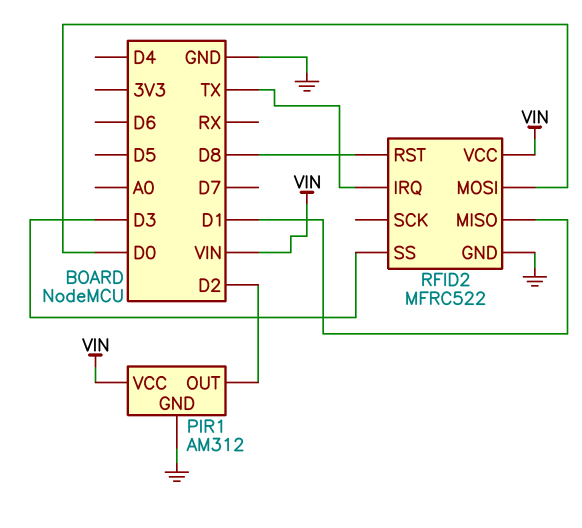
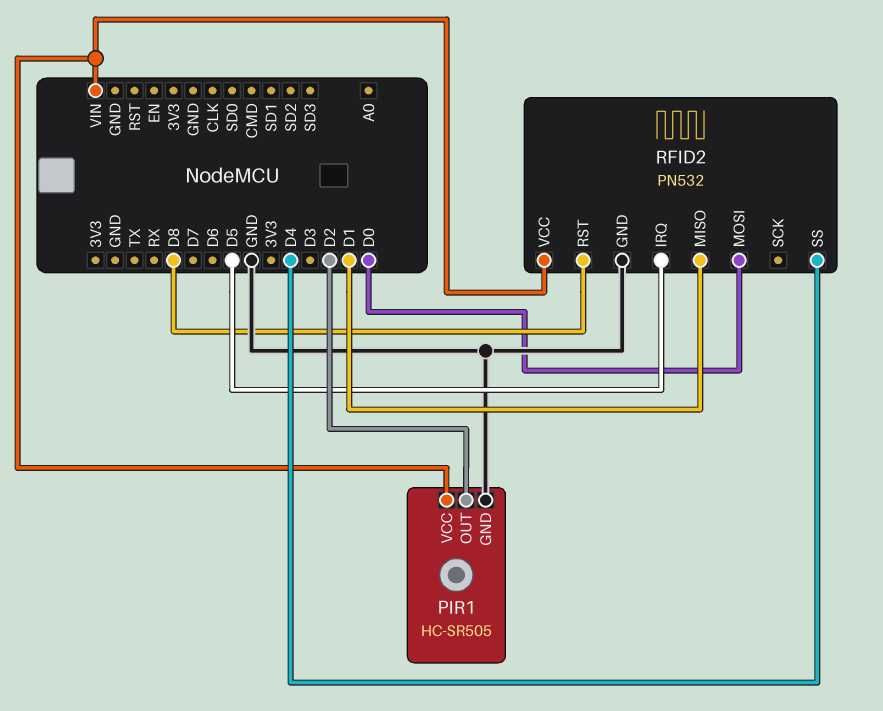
PIR1: AM312 -> HC-SR505
RFID2: MFRC522 -> PN532
RFID2 pin IRQ: TX -> D5
RFID2 pin SS: D3 -> D4

